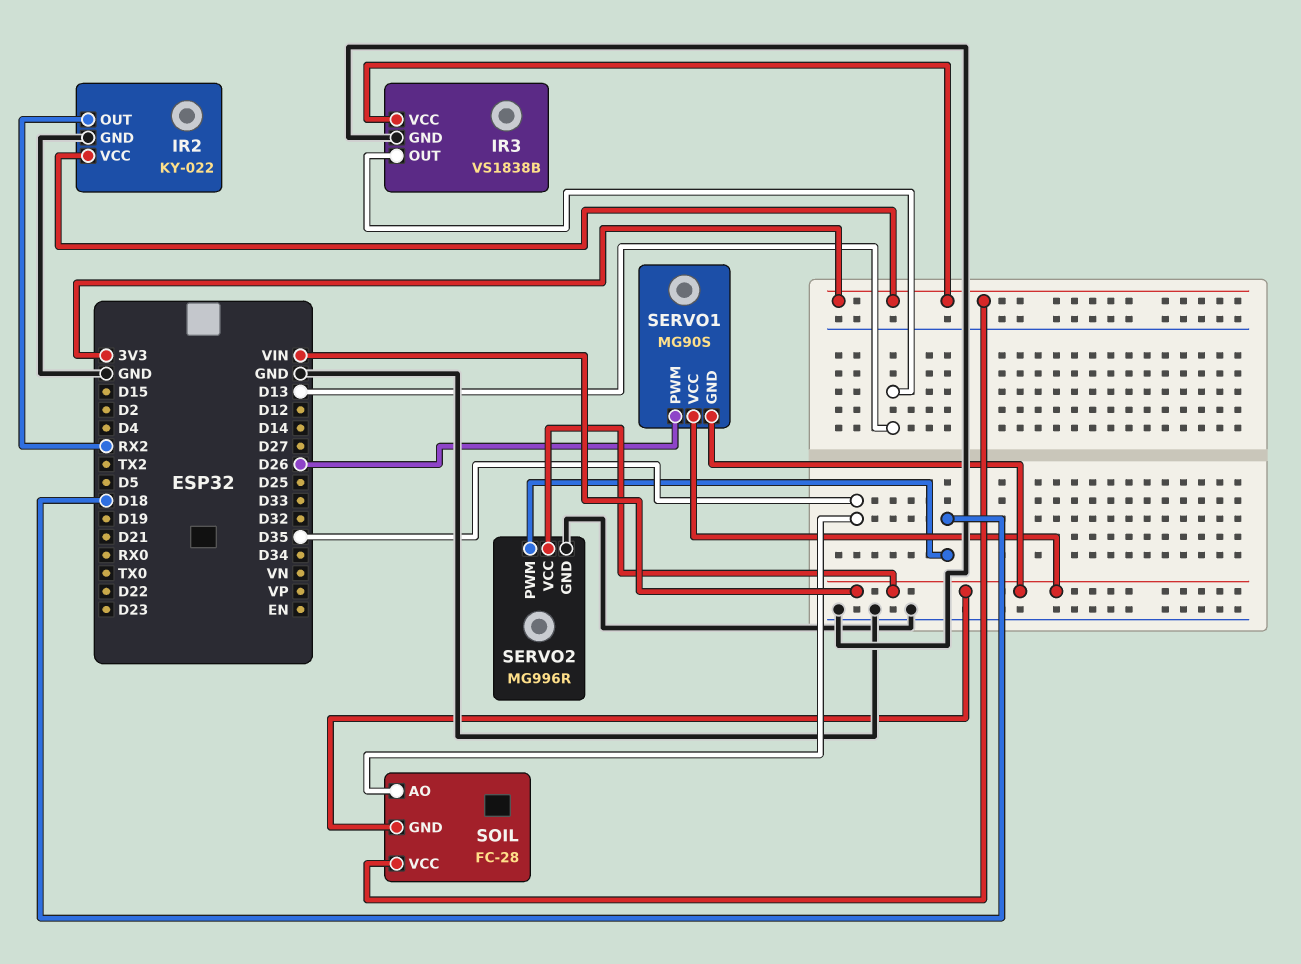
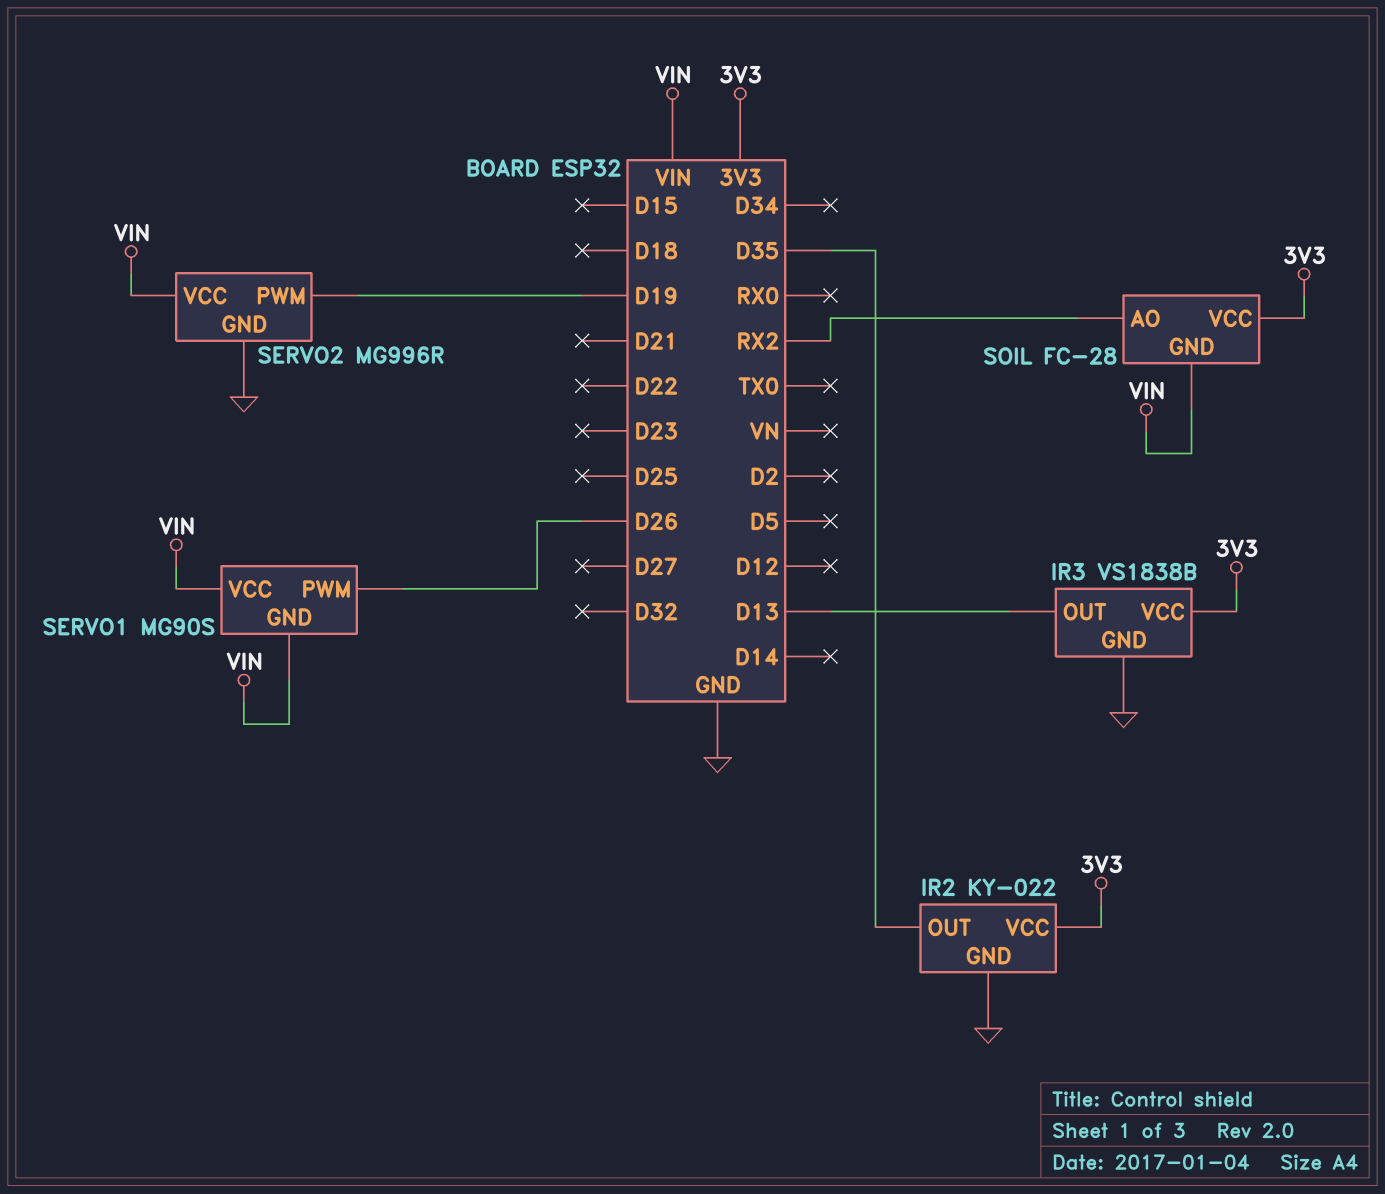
IR2 pin OUT: RX2 -> D35
SERVO2 pin PWM: D18 -> D19
SOIL pin AO: D35 -> RX2

